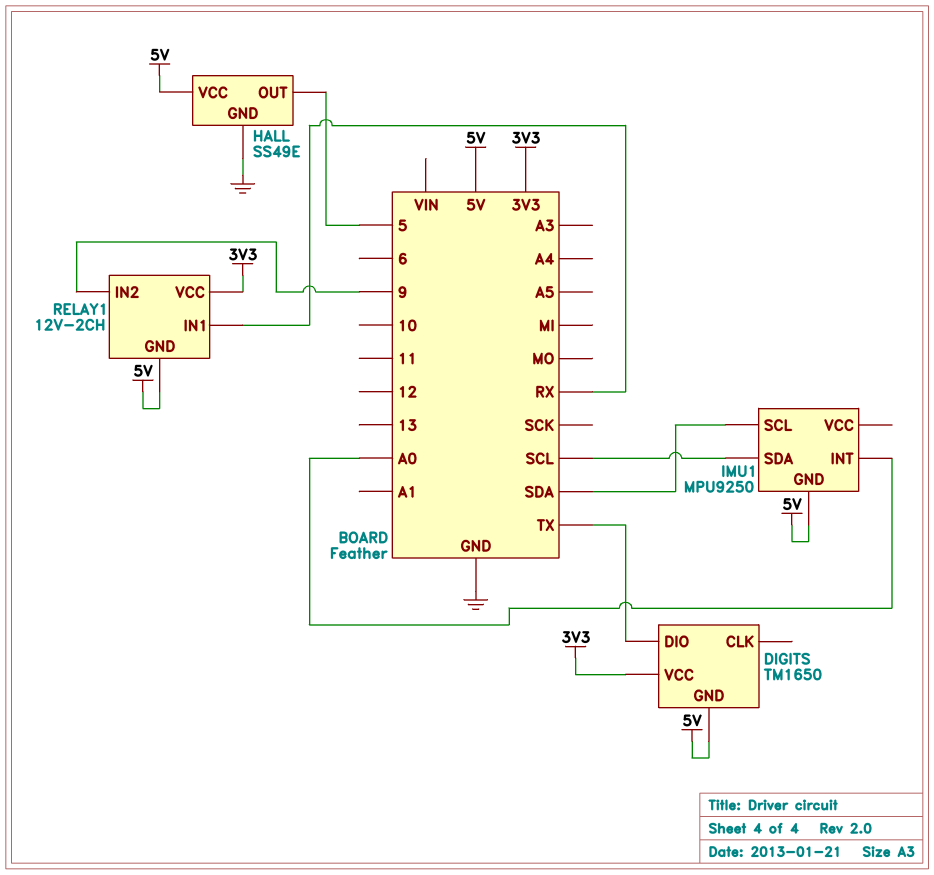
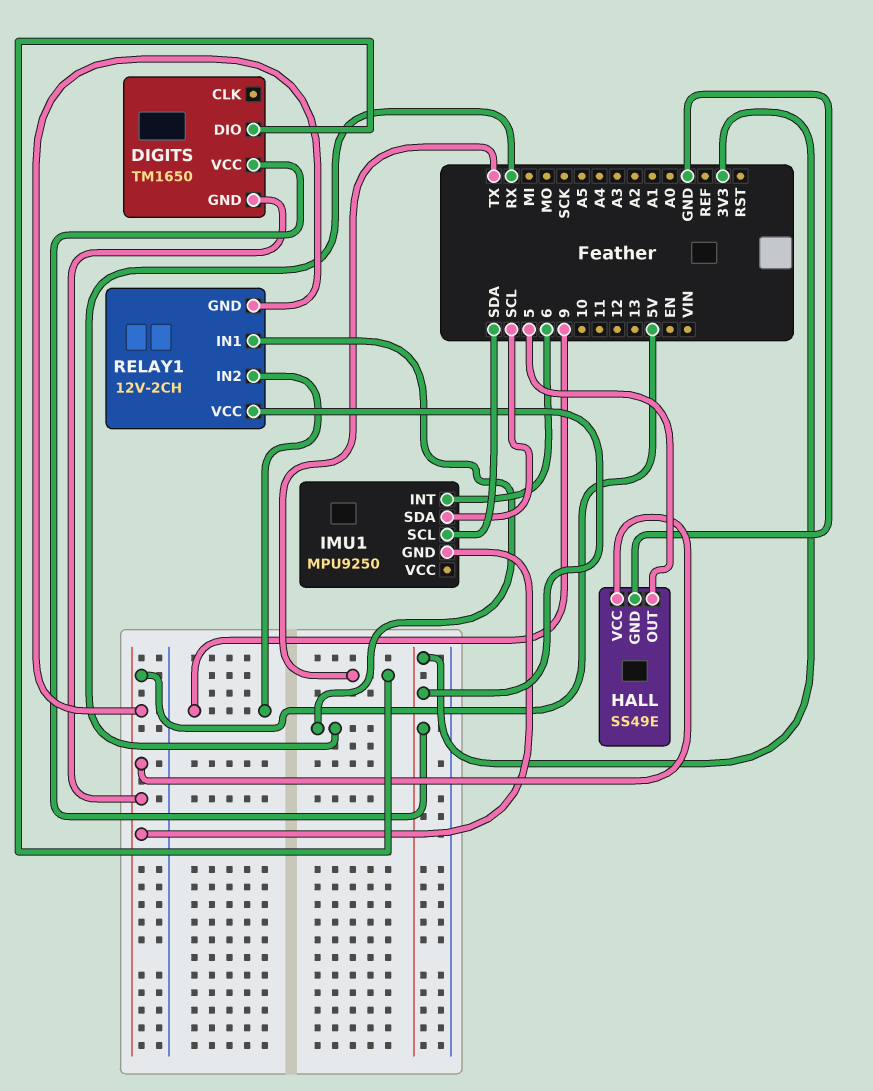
IMU1 pin INT: A0 -> 6

